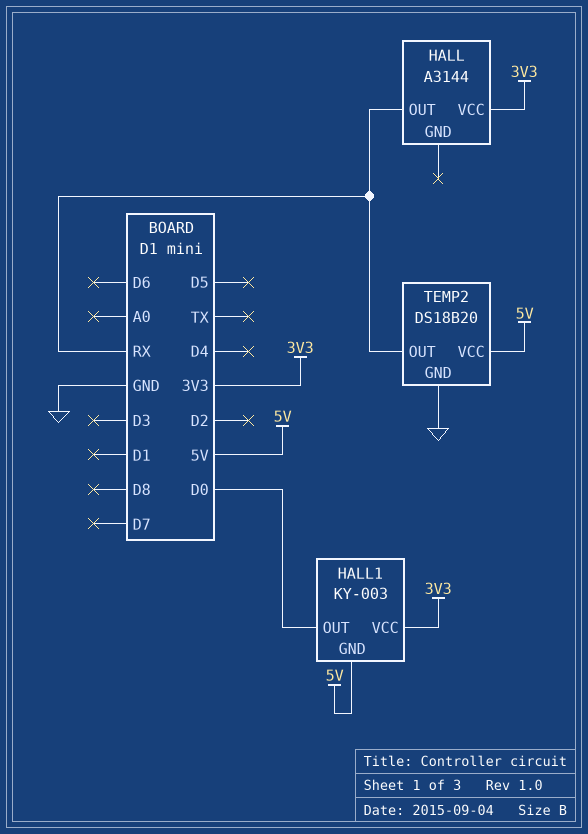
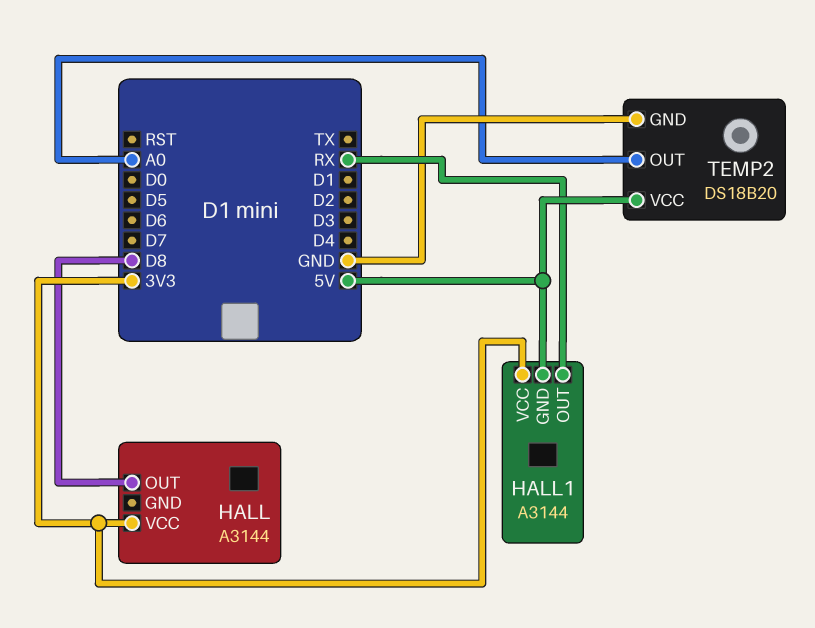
HALL pin OUT: RX -> D8
HALL1: KY-003 -> A3144
HALL1 pin OUT: D0 -> RX
TEMP2 pin OUT: RX -> A0

